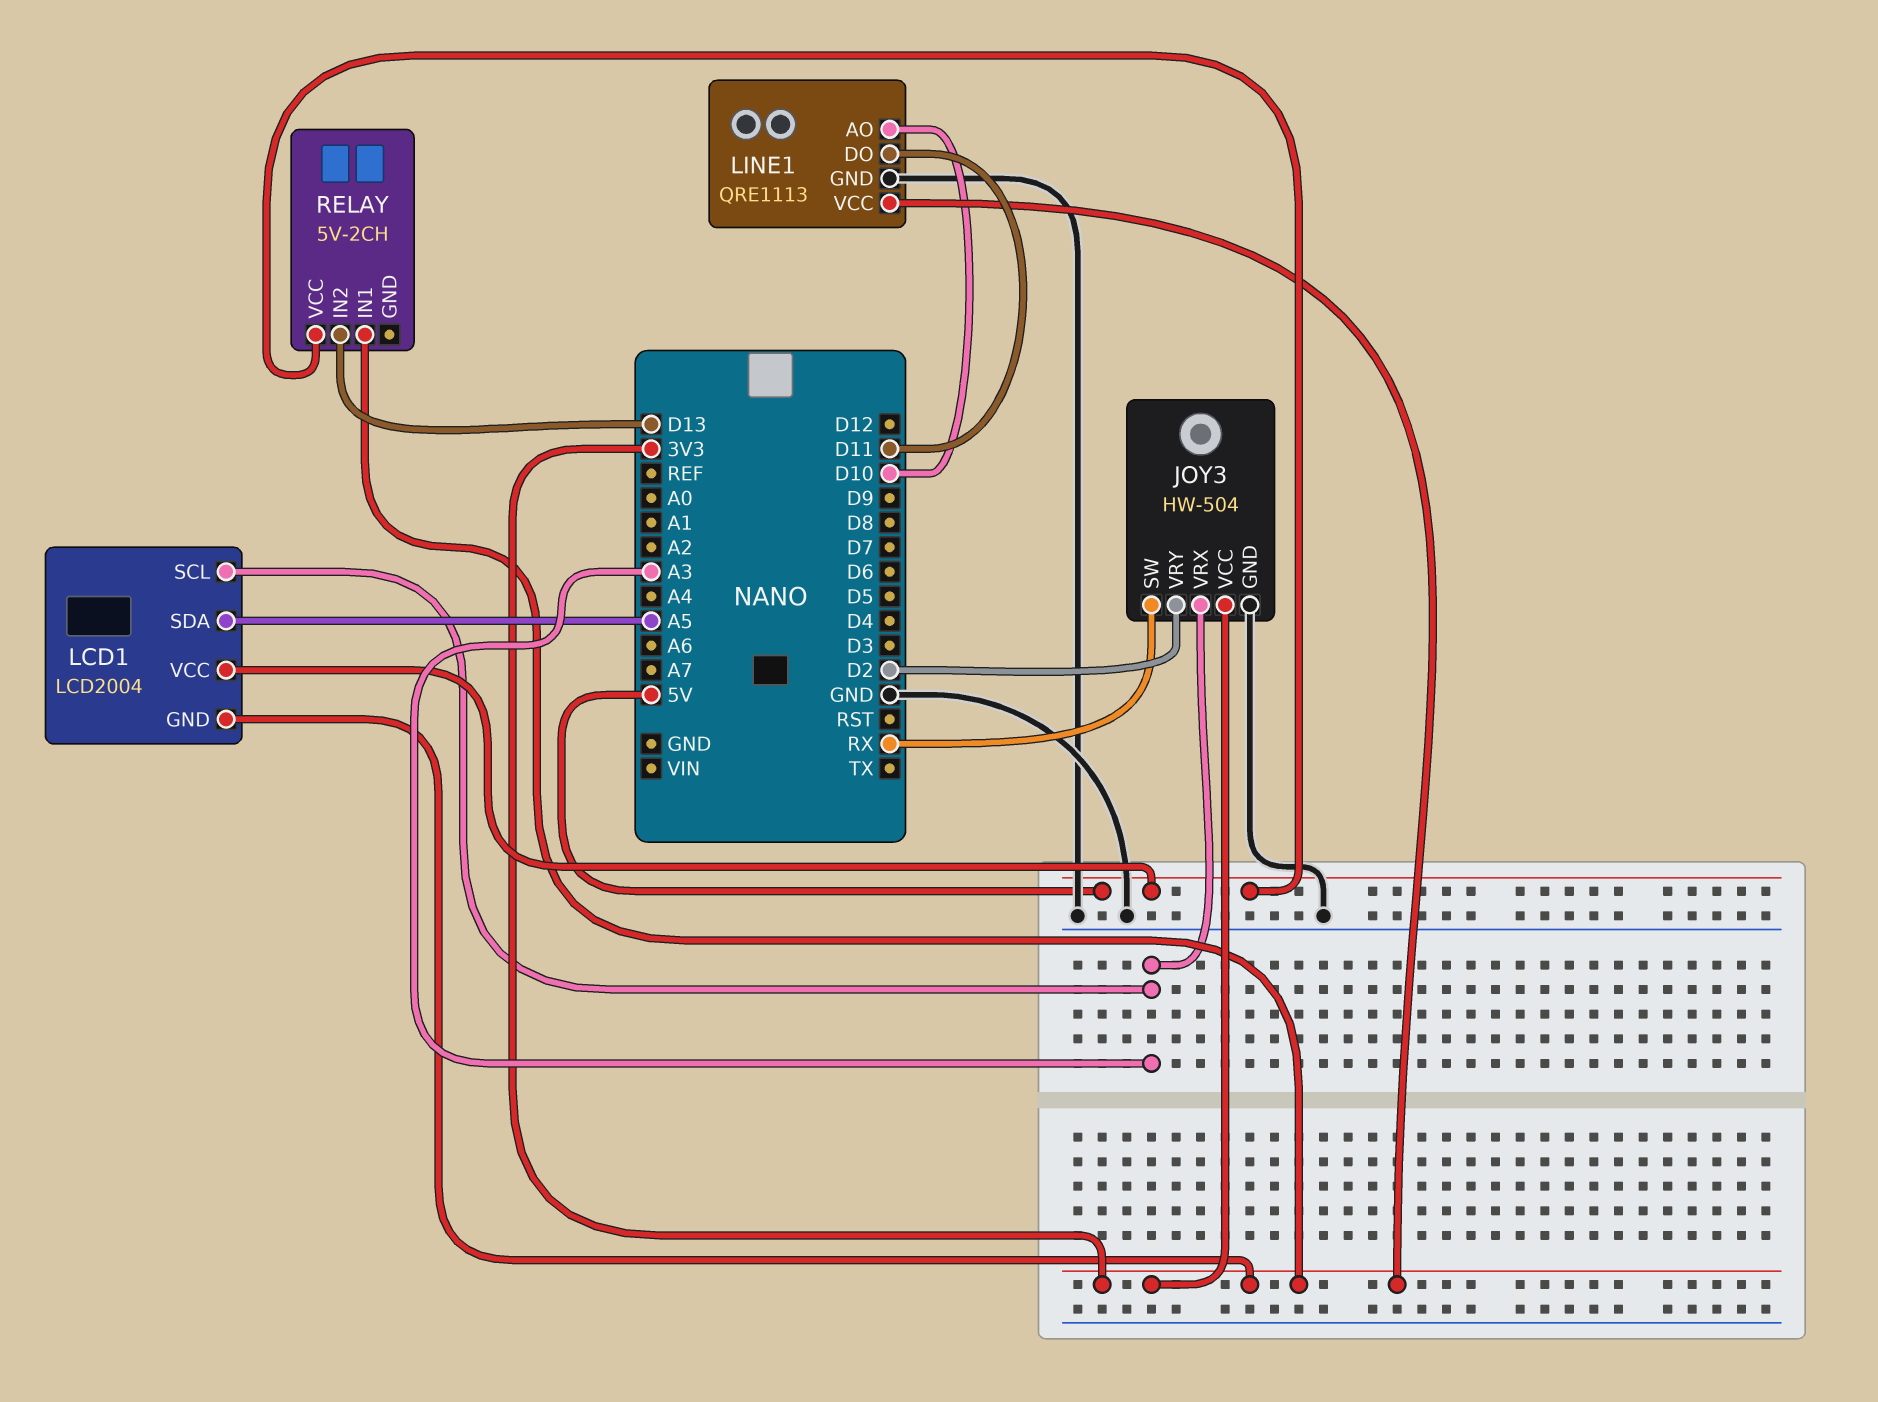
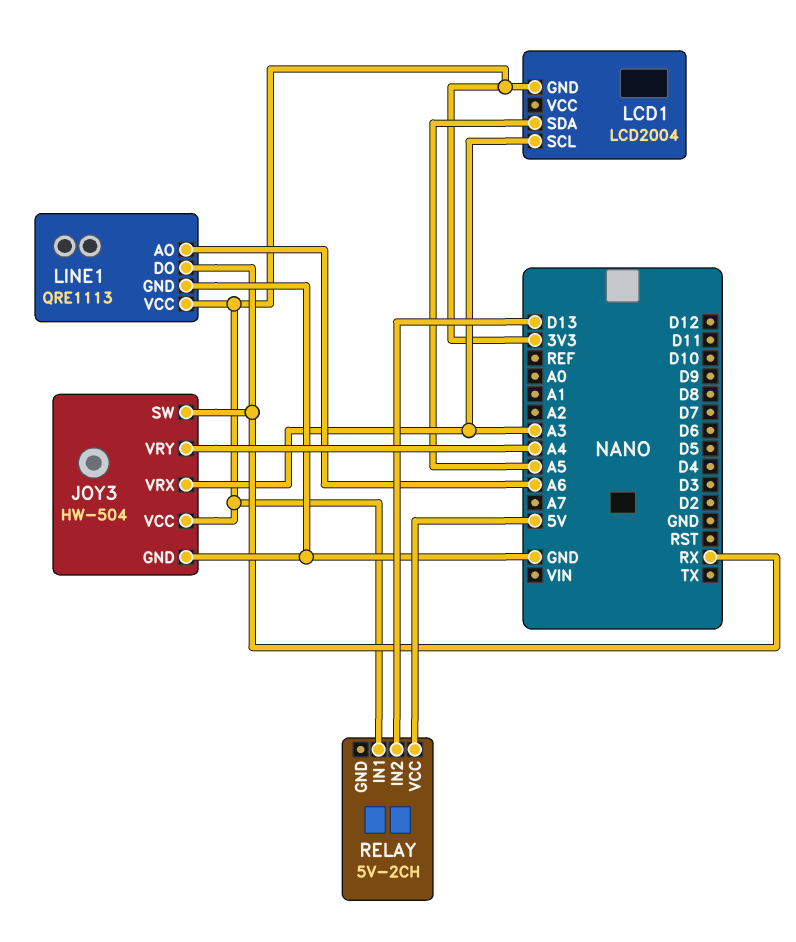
JOY3 pin VRY: D2 -> A4
LCD1 pin VCC: 5V -> none
LINE1 pin AO: D10 -> A6
LINE1 pin DO: D11 -> RX

